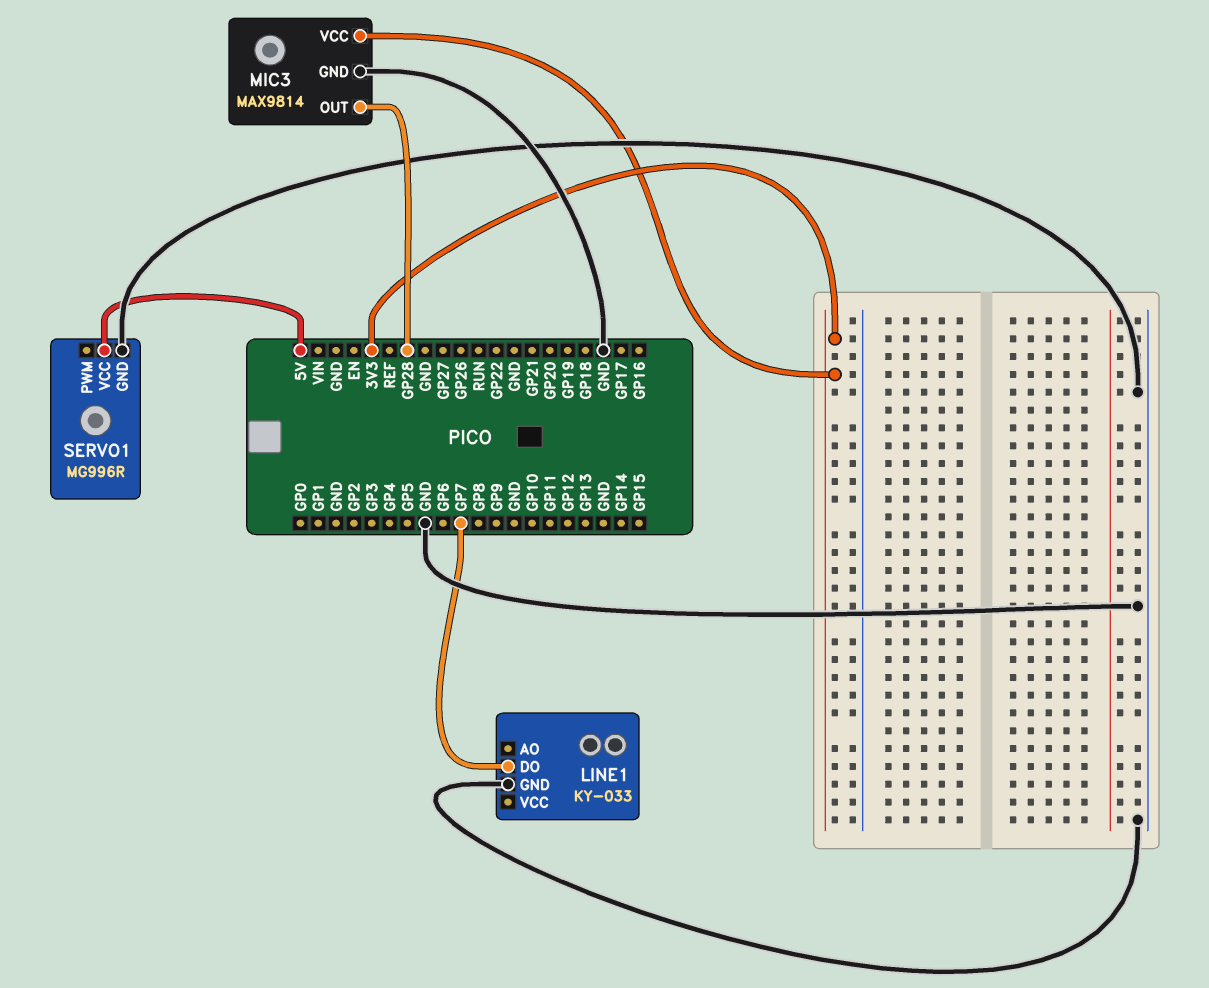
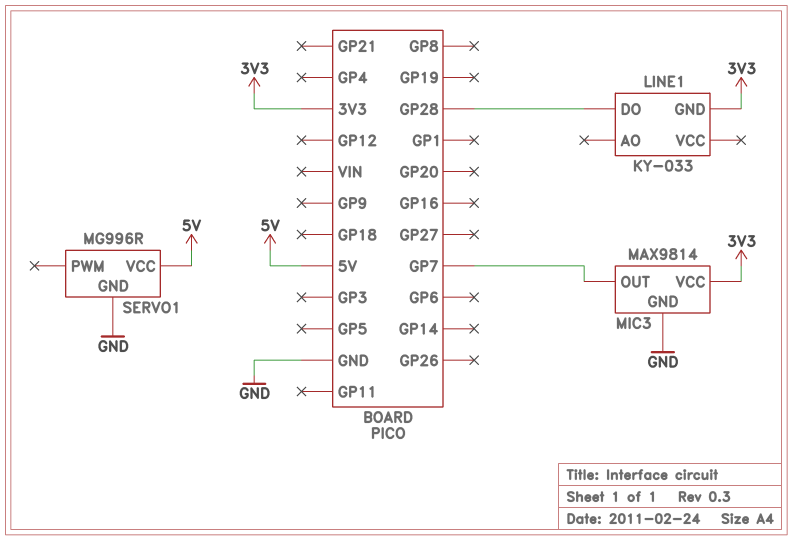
LINE1 pin DO: GP7 -> GP28
LINE1 pin GND: GND -> 3V3
MIC3 pin OUT: GP28 -> GP7

